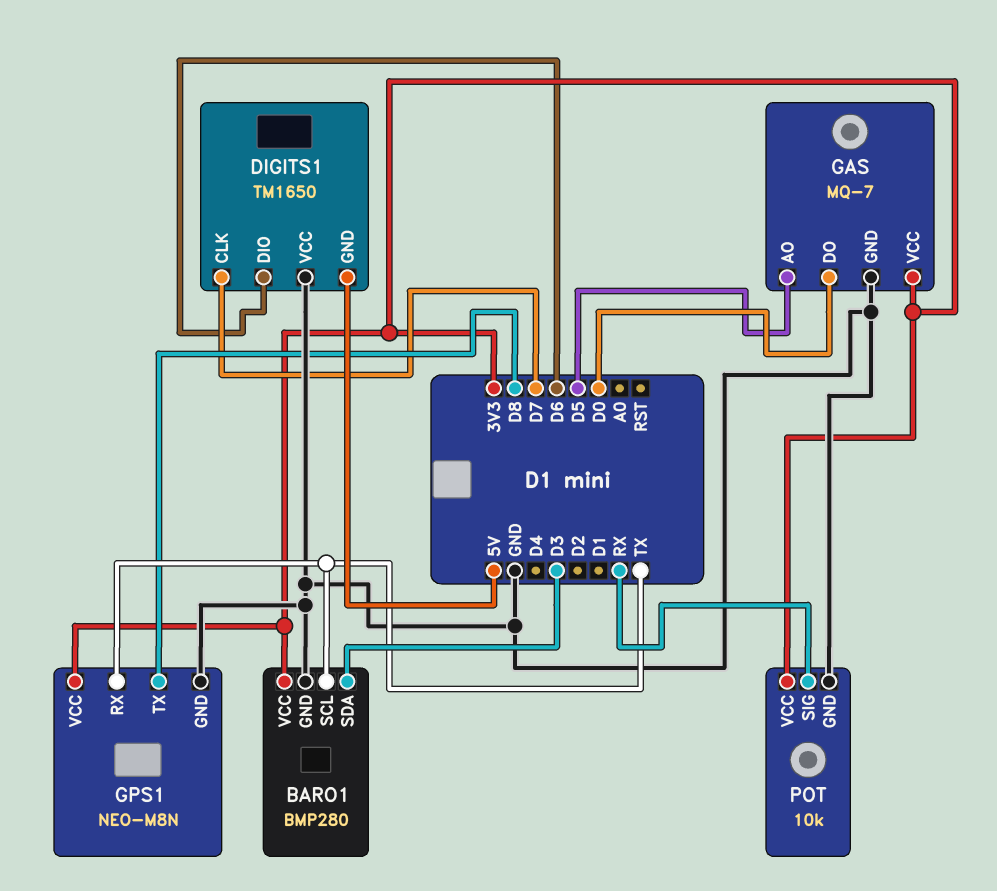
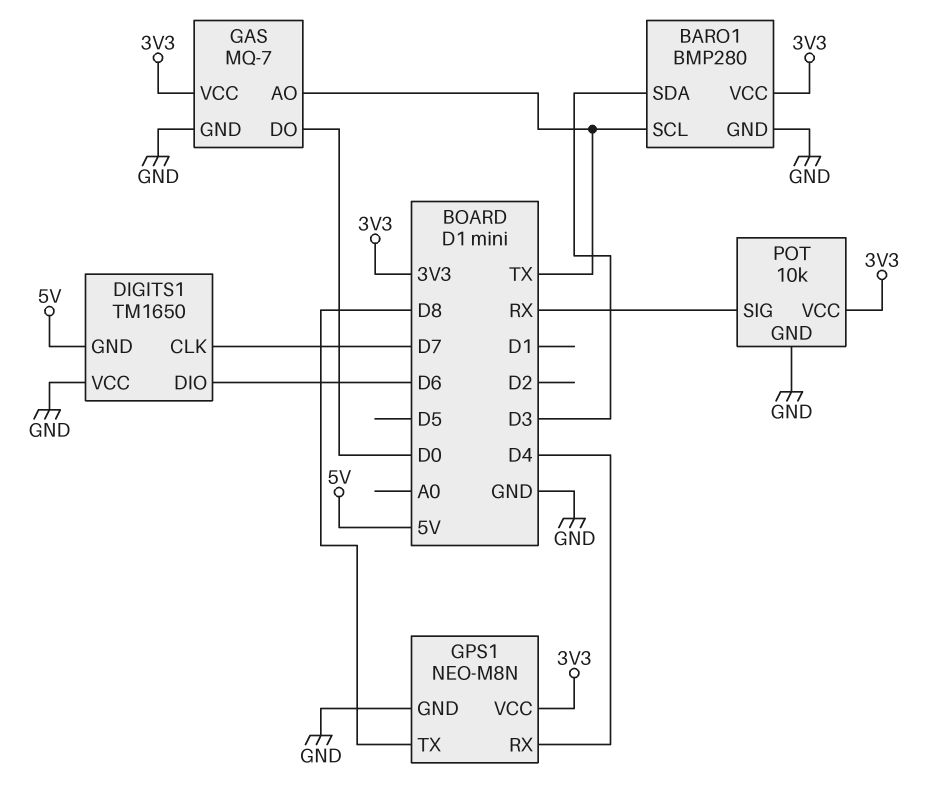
GAS pin AO: D5 -> TX
GPS1 pin RX: TX -> D4

